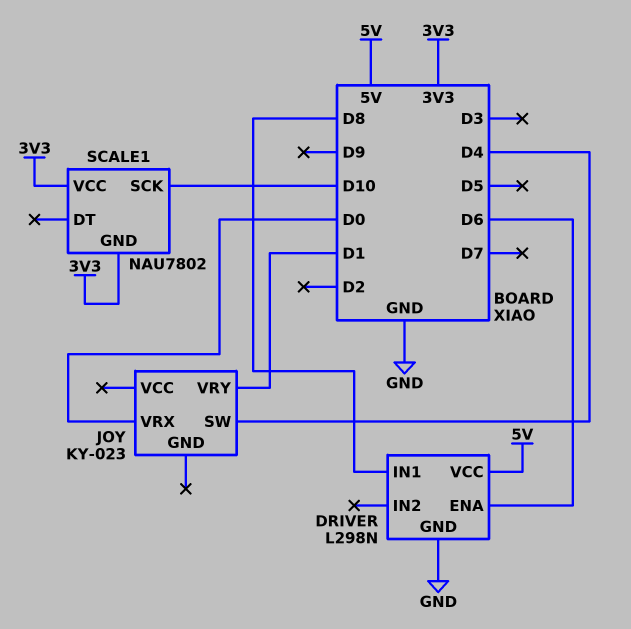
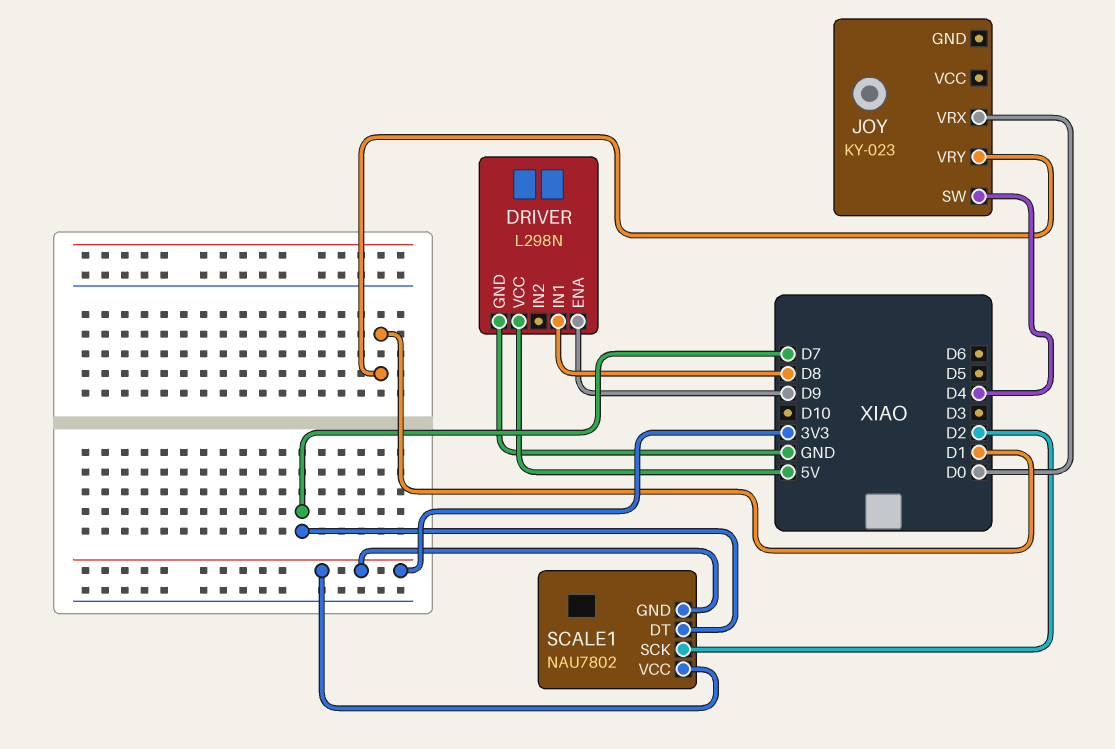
DRIVER pin ENA: D6 -> D9
SCALE1 pin DT: none -> D7
SCALE1 pin SCK: D10 -> D2

